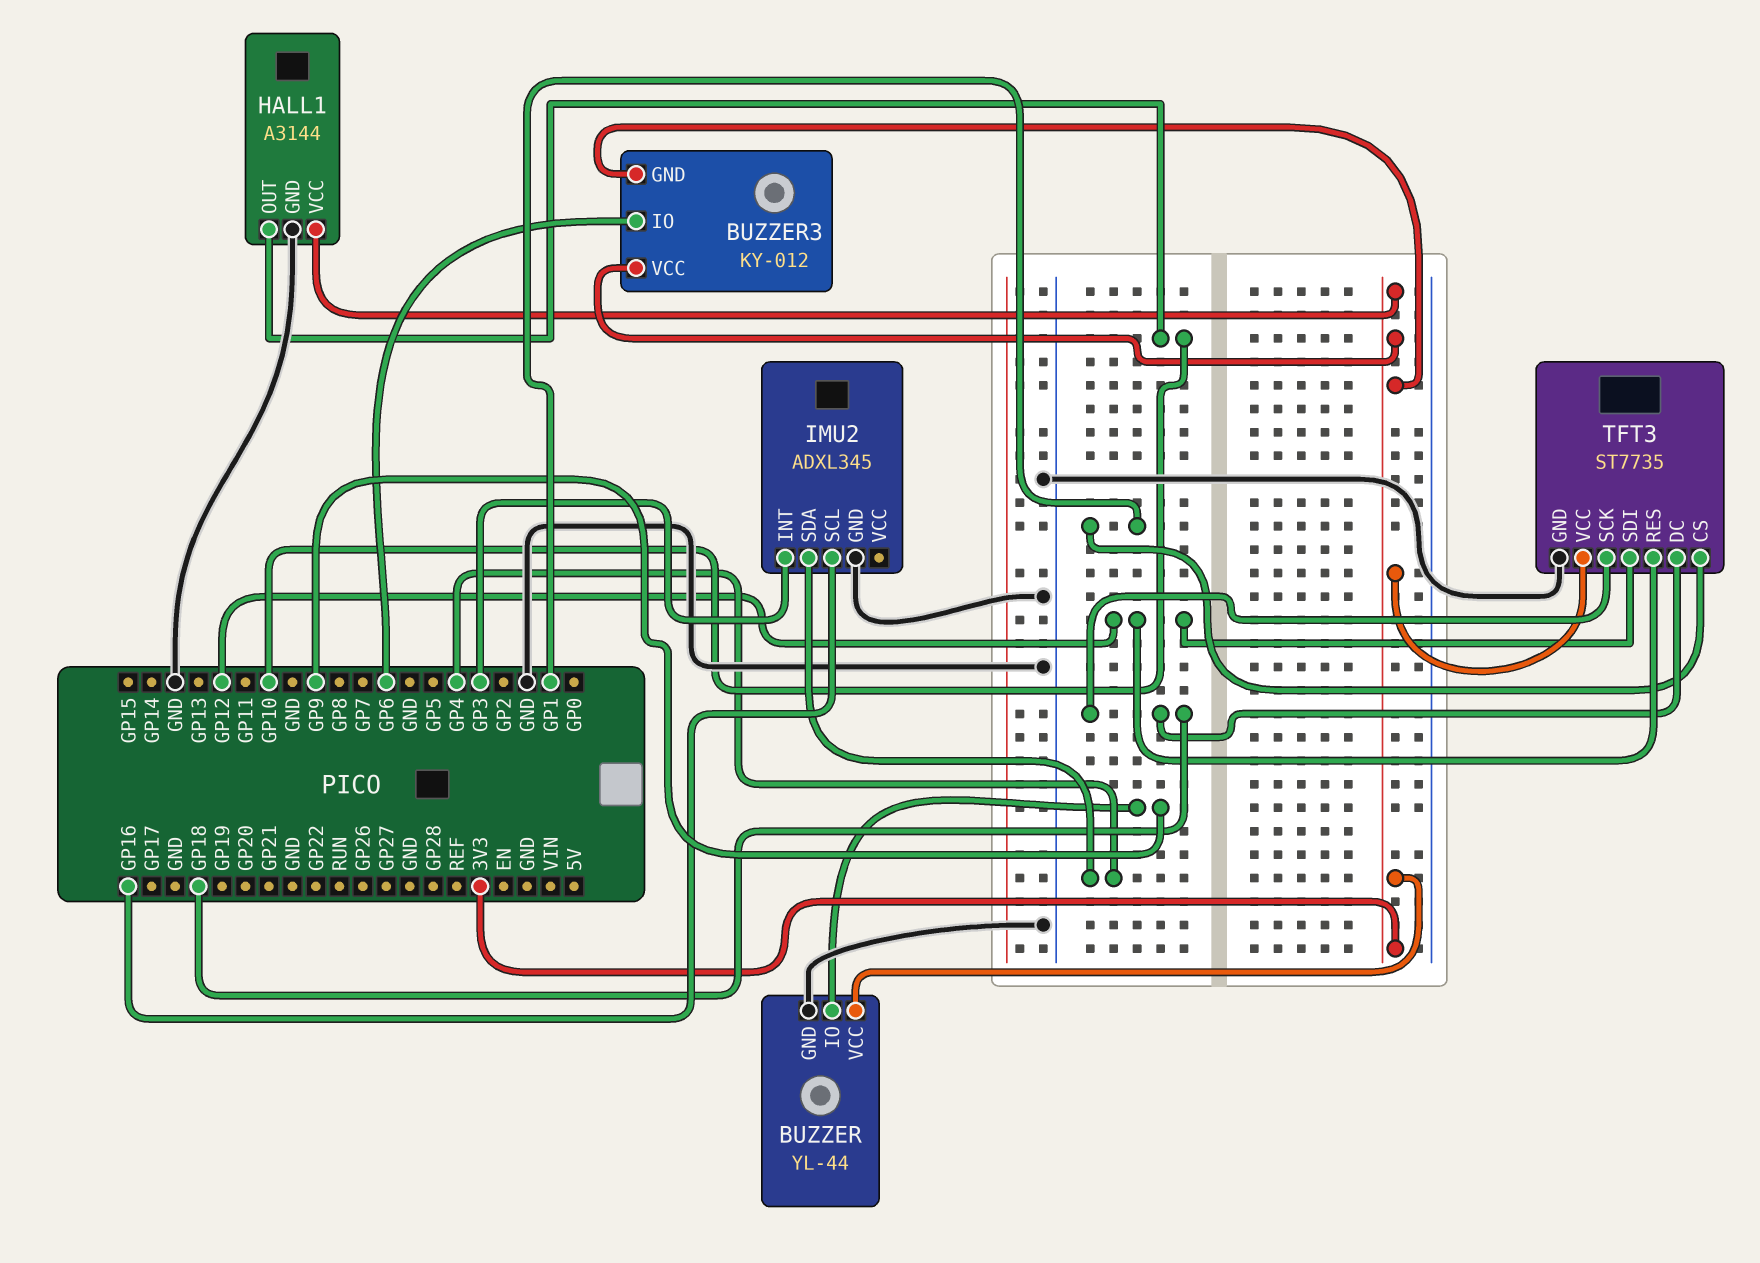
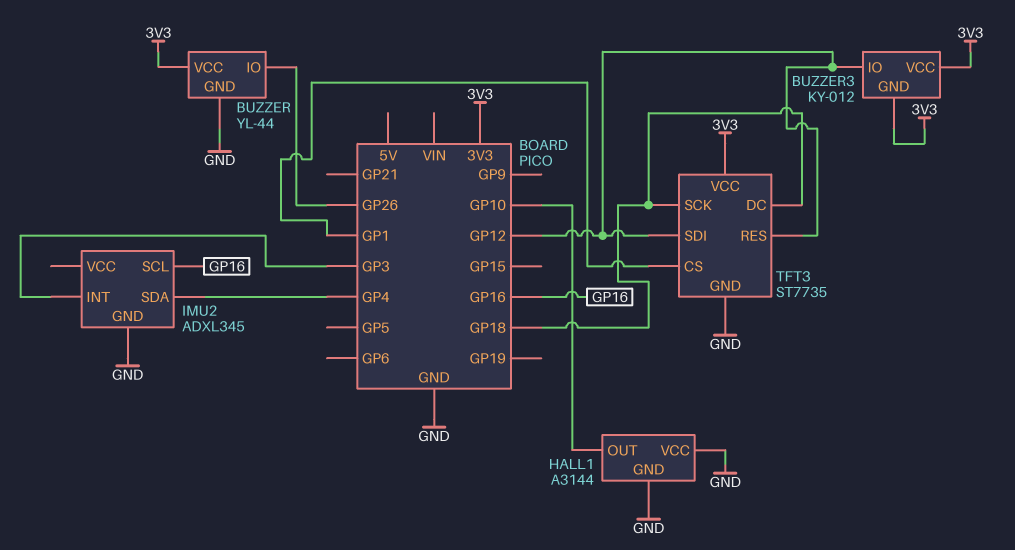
BUZZER pin IO: GP9 -> GP26
BUZZER3 pin IO: GP6 -> GP12
HALL1 pin VCC: 3V3 -> GND

